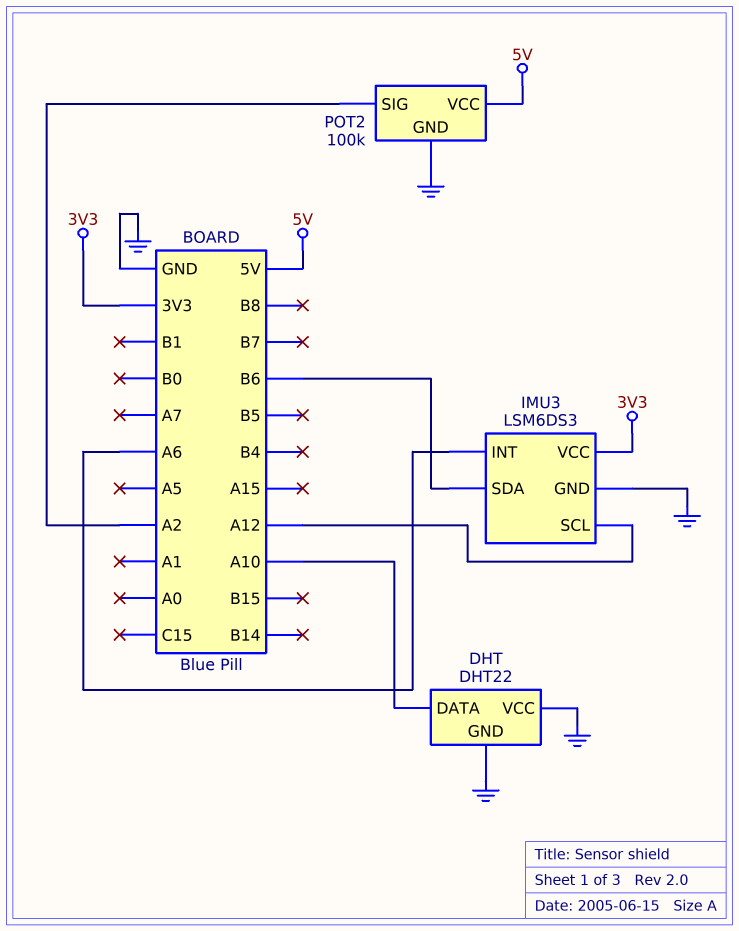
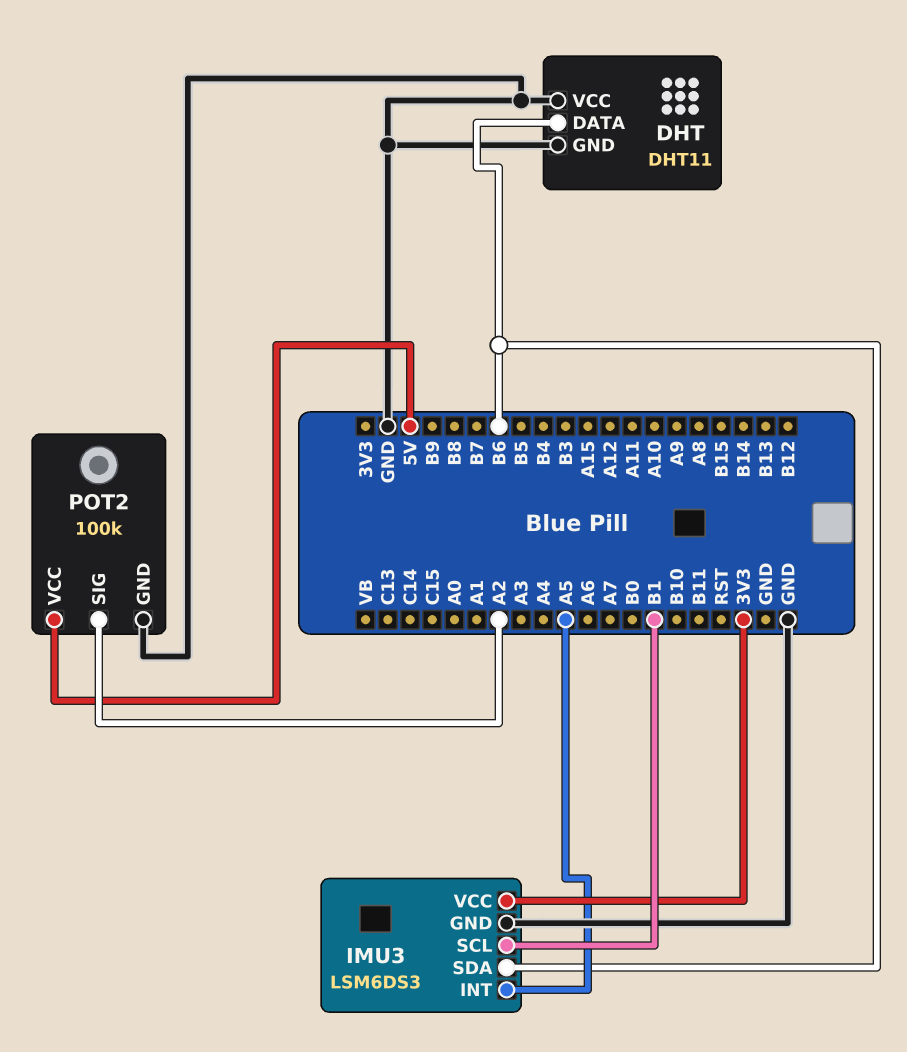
DHT: DHT22 -> DHT11
DHT pin DATA: A10 -> B6
IMU3 pin INT: A6 -> A5
IMU3 pin SCL: A12 -> B1

